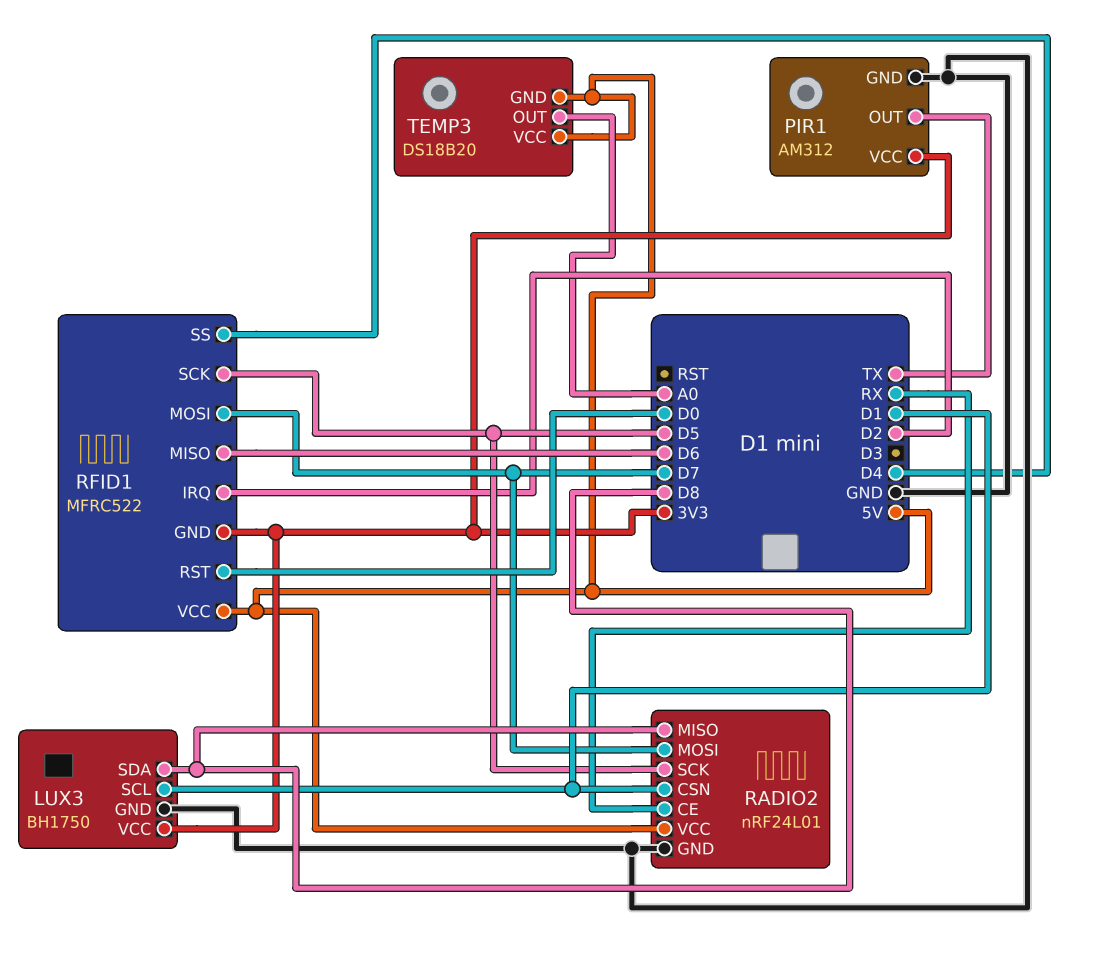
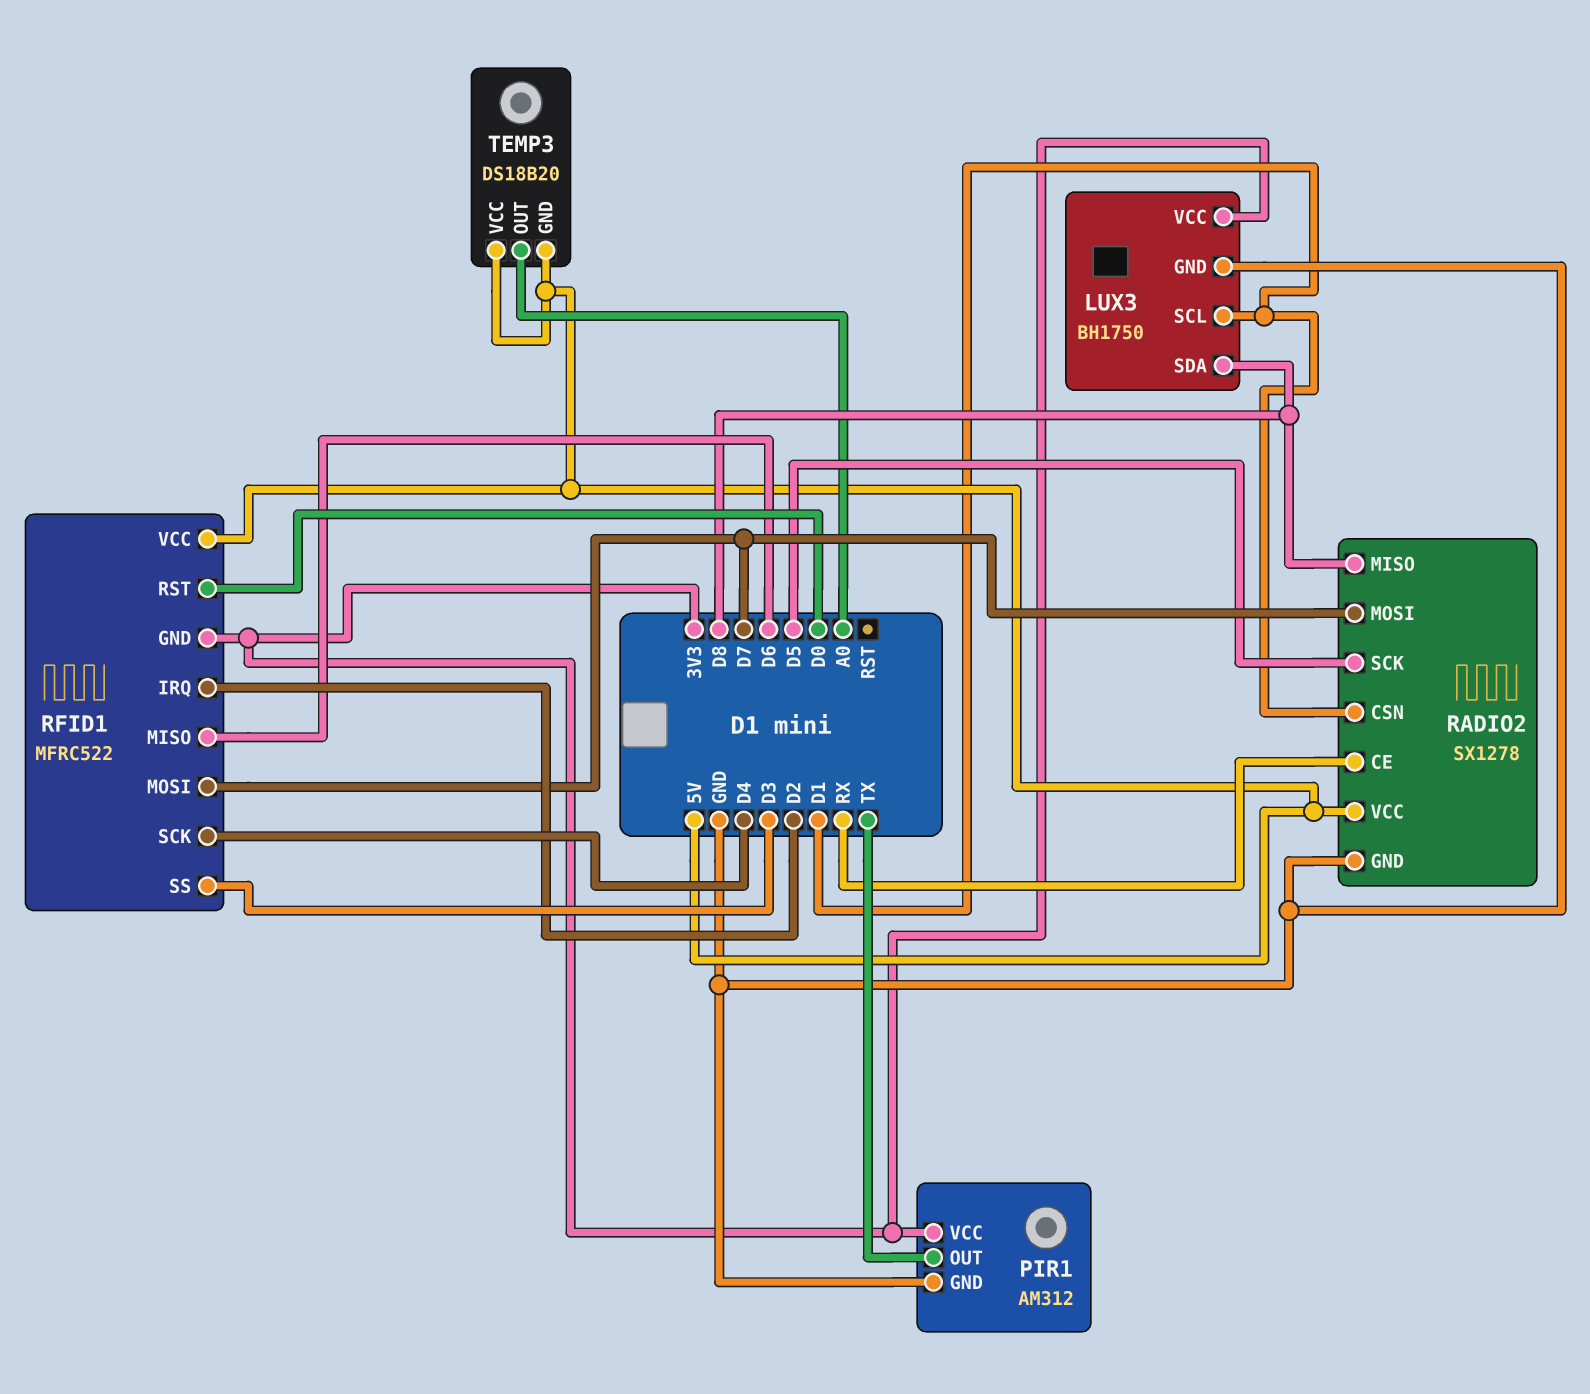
RADIO2: nRF24L01 -> SX1278
RFID1 pin SCK: D5 -> D4
RFID1 pin SS: D4 -> D3

